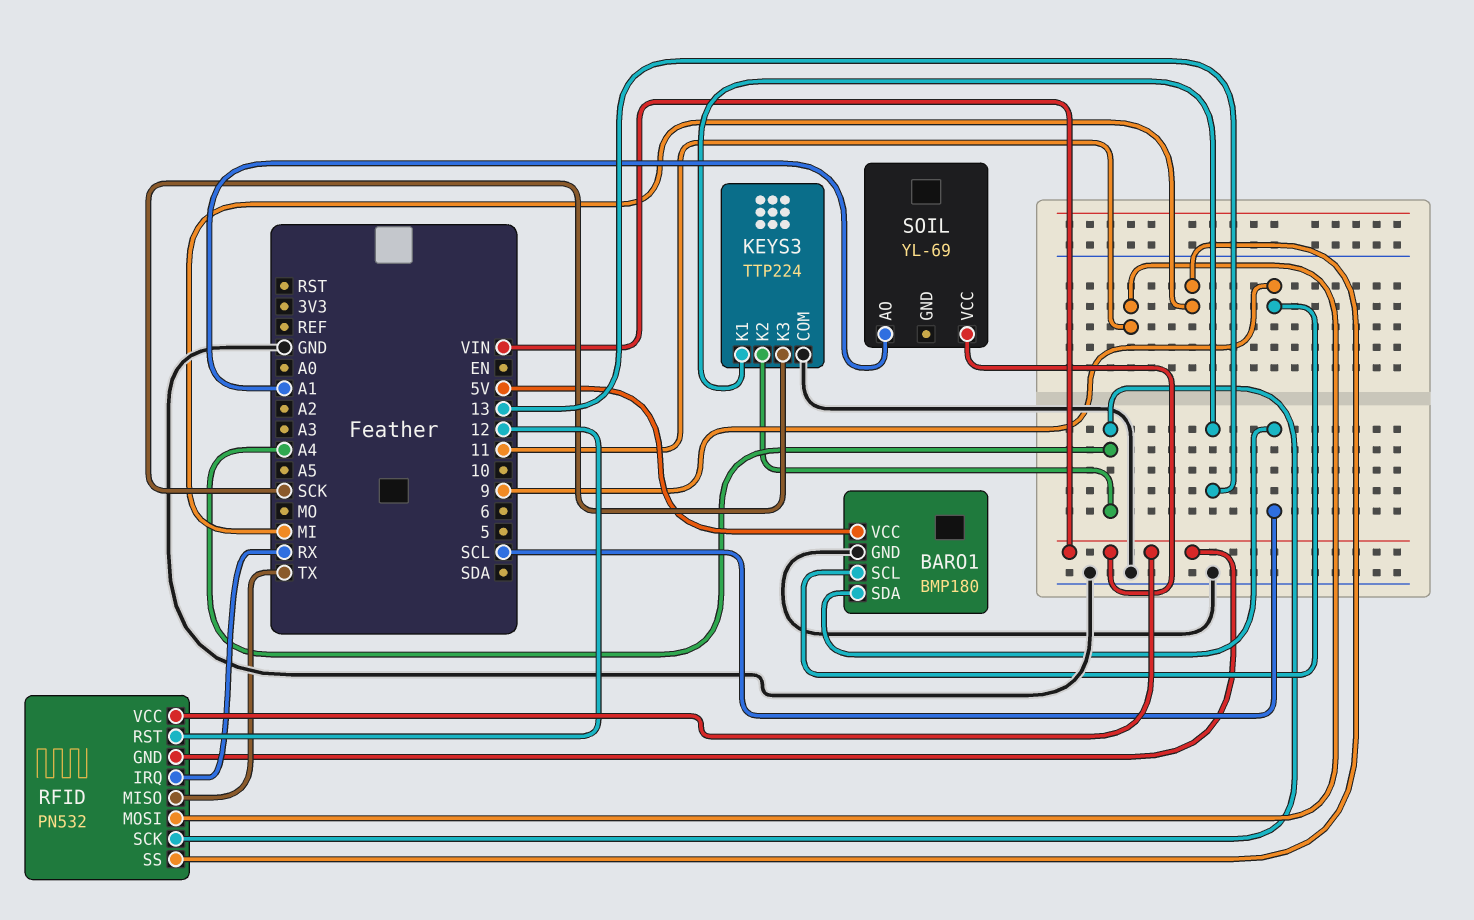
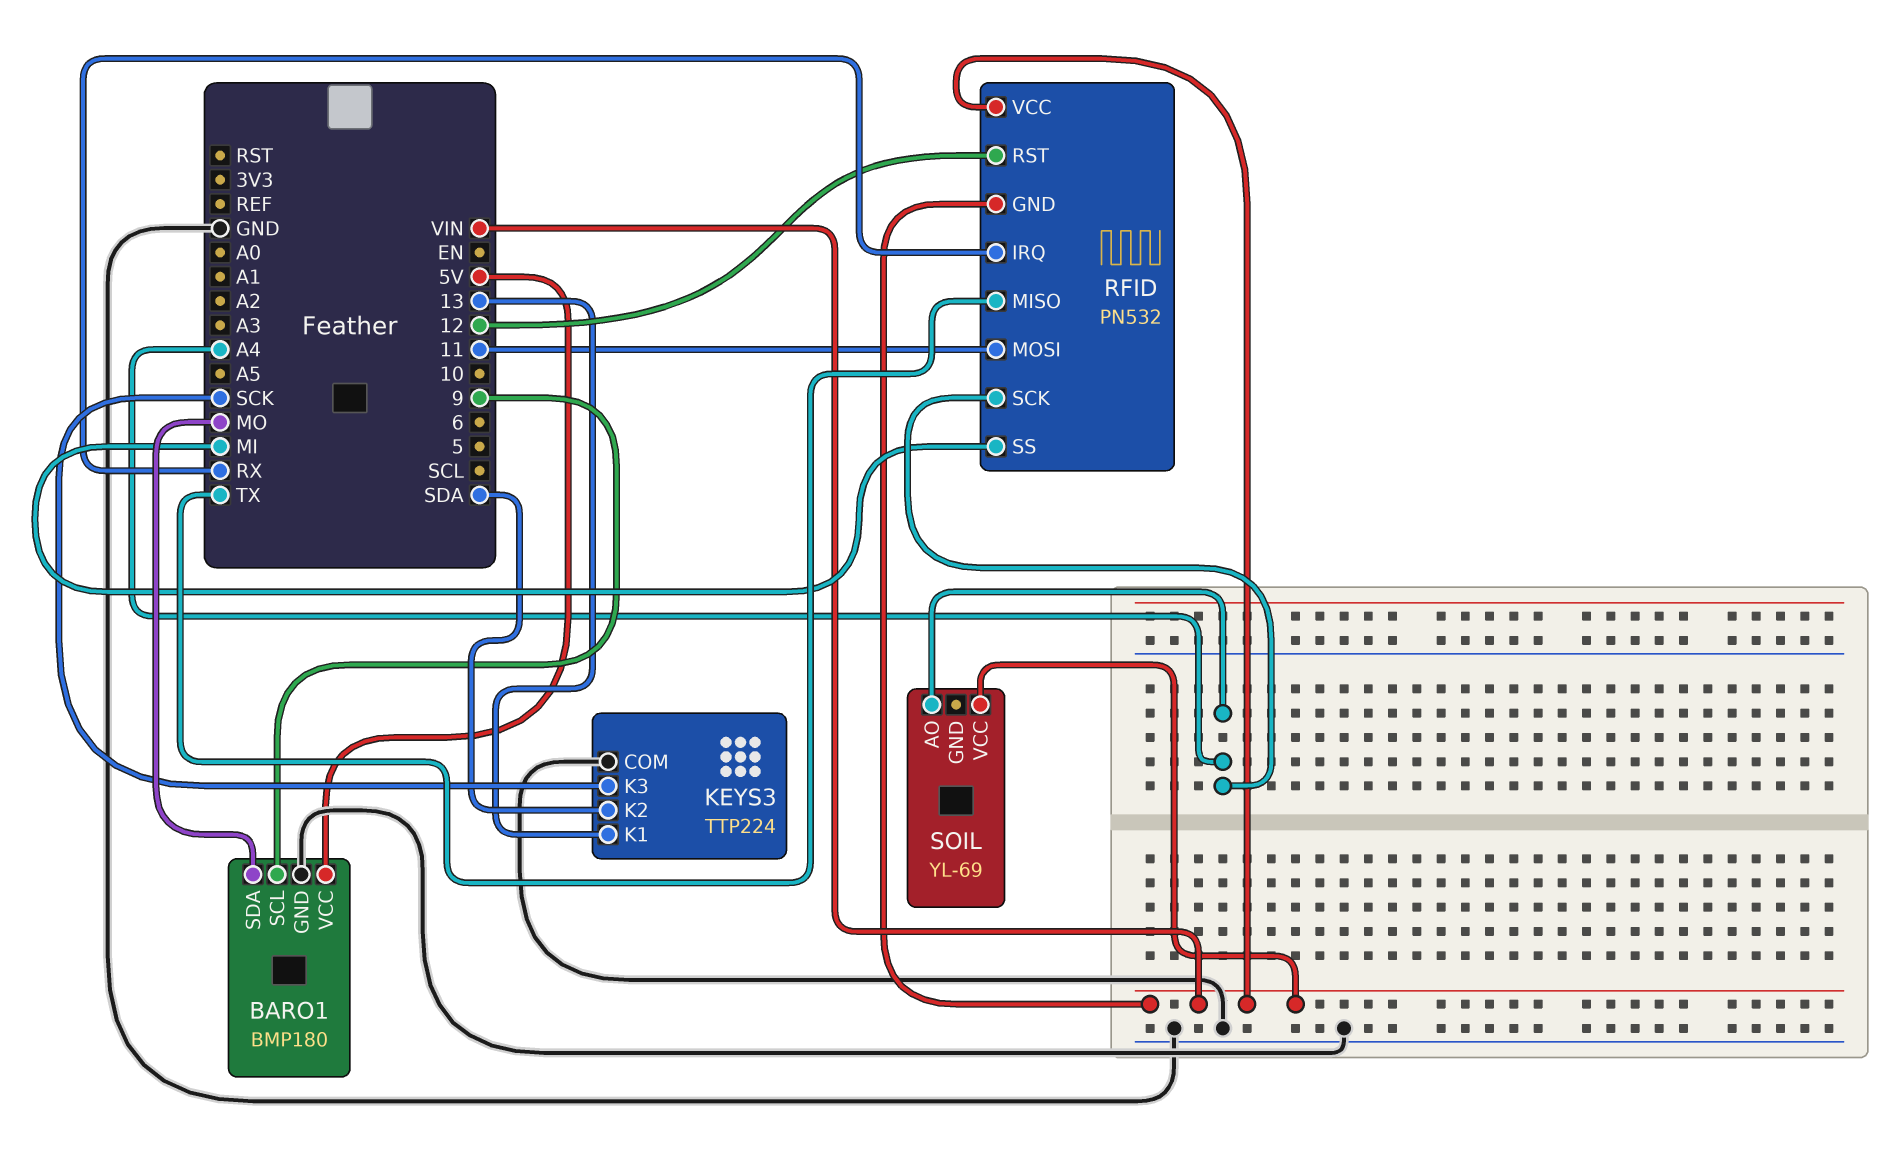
BARO1 pin SDA: SCL -> MO
KEYS3 pin K2: A4 -> SDA
SOIL pin AO: A1 -> A4

